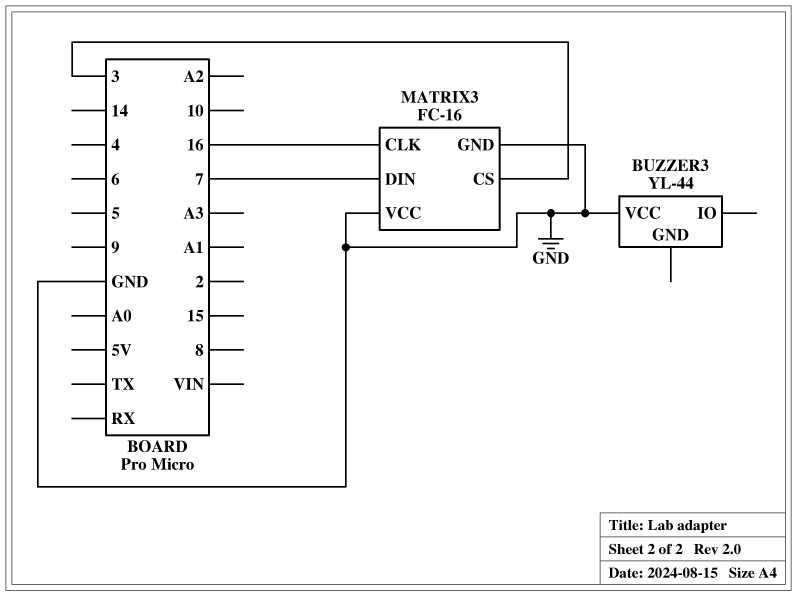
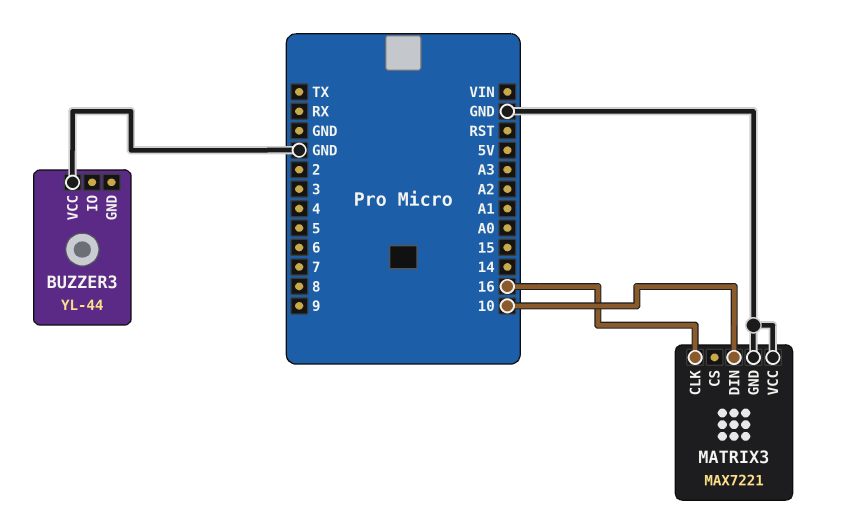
MATRIX3: FC-16 -> MAX7221
MATRIX3 pin CS: 3 -> none
MATRIX3 pin DIN: 7 -> 10

